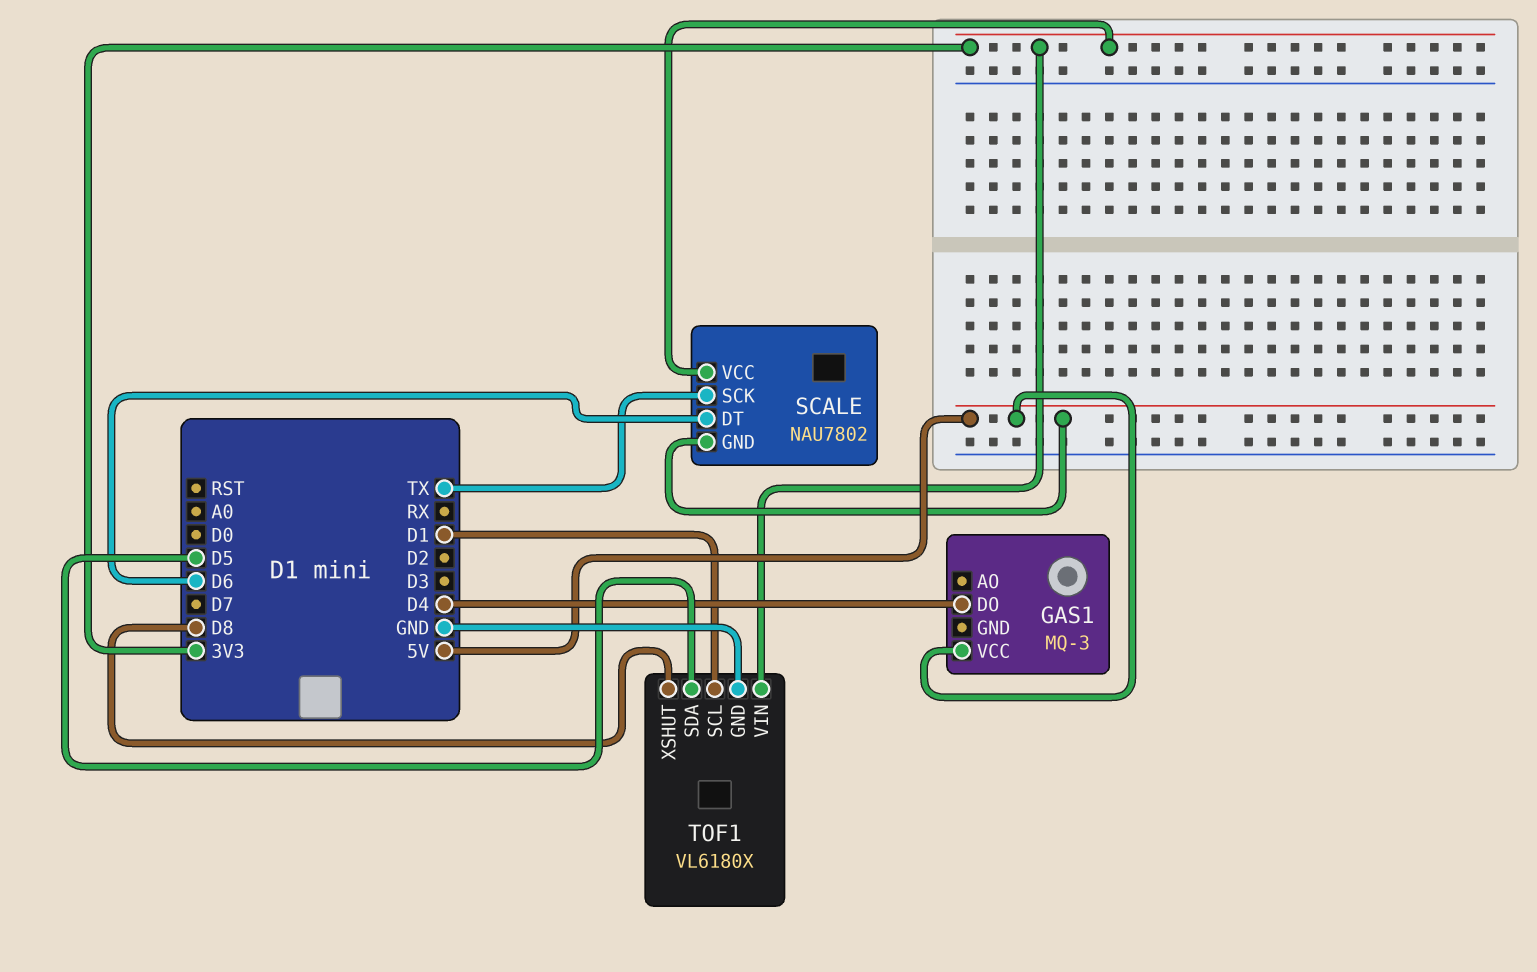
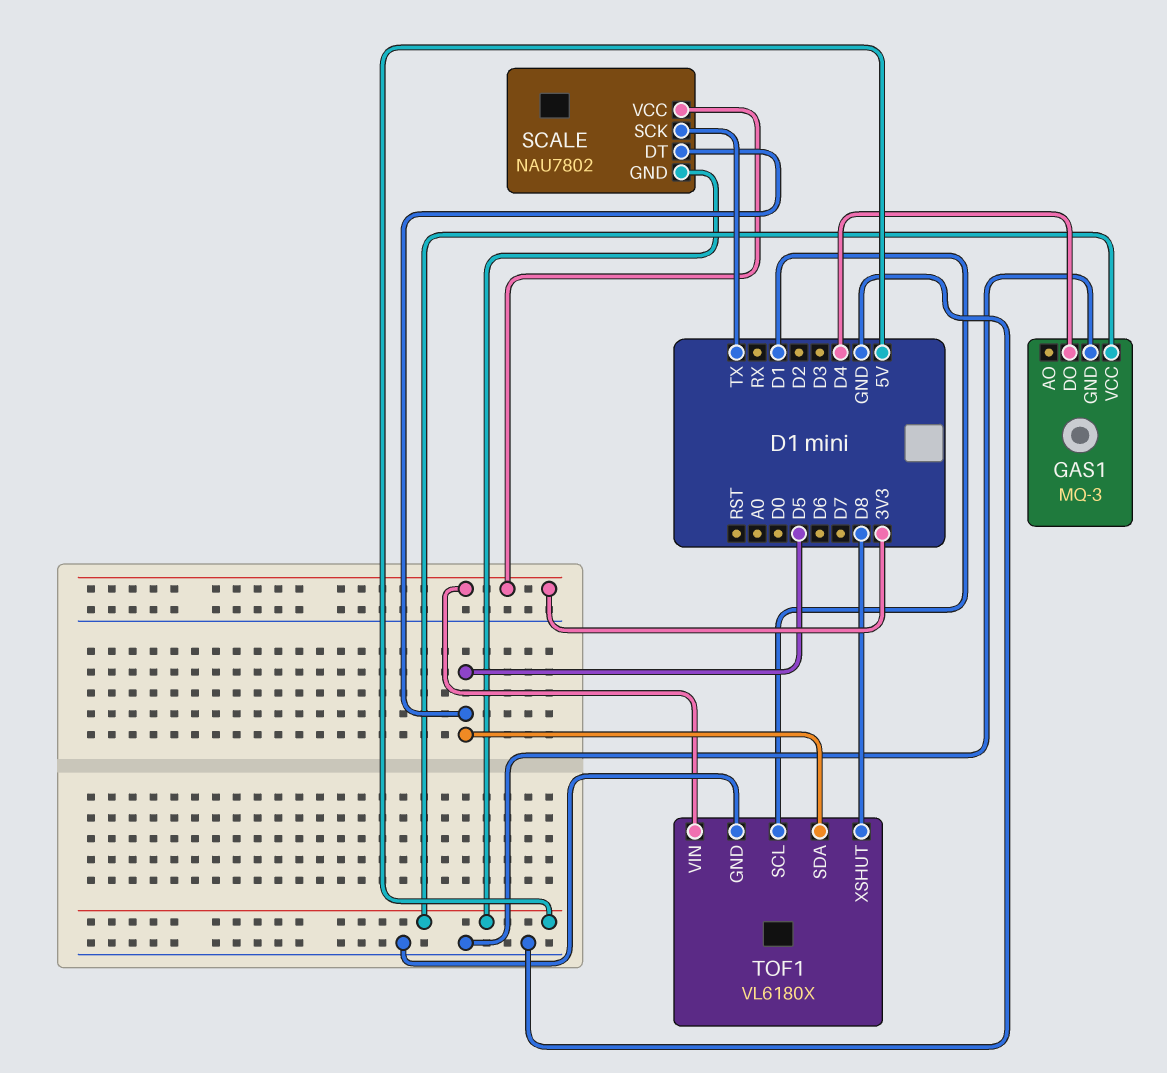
GAS1 pin GND: none -> GND
SCALE pin DT: D6 -> D5

